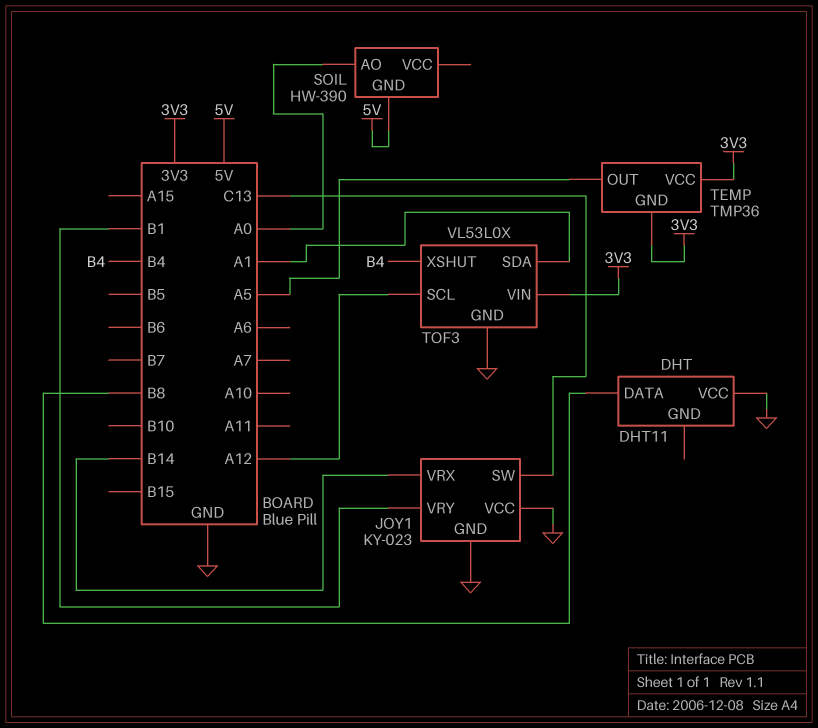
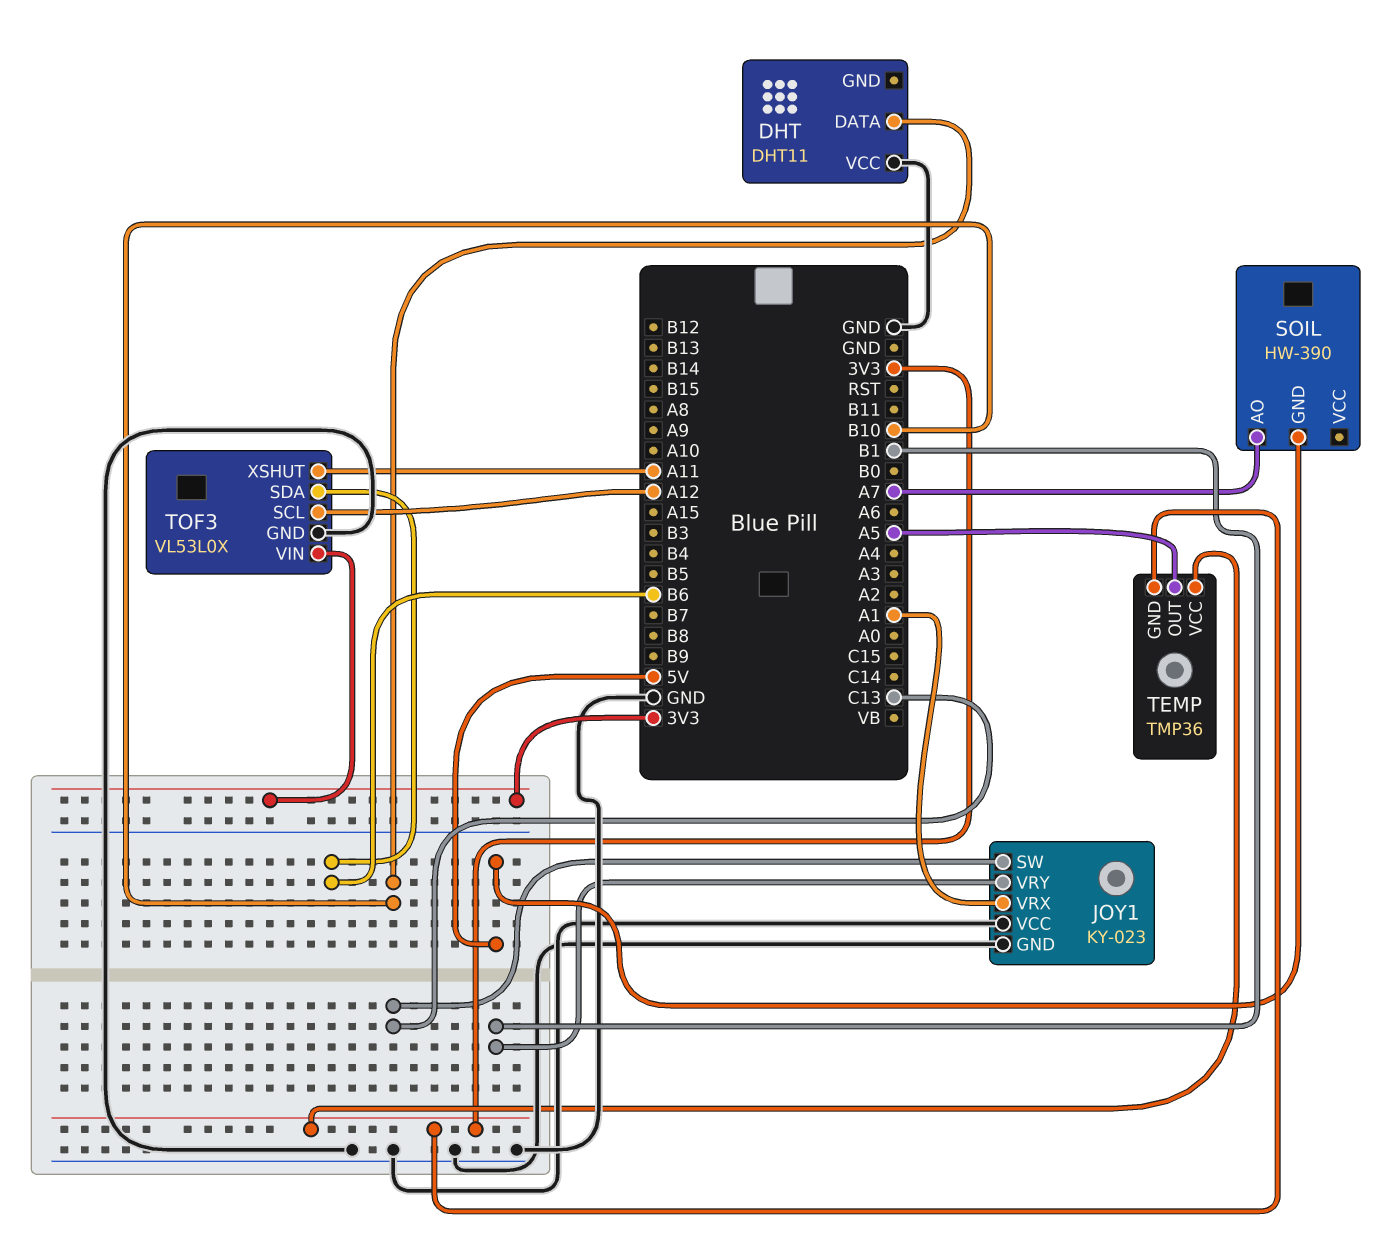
DHT pin DATA: B8 -> B10
JOY1 pin VRX: B14 -> A1
SOIL pin AO: A0 -> A7
TOF3 pin SDA: A1 -> B6
TOF3 pin XSHUT: B4 -> A11

